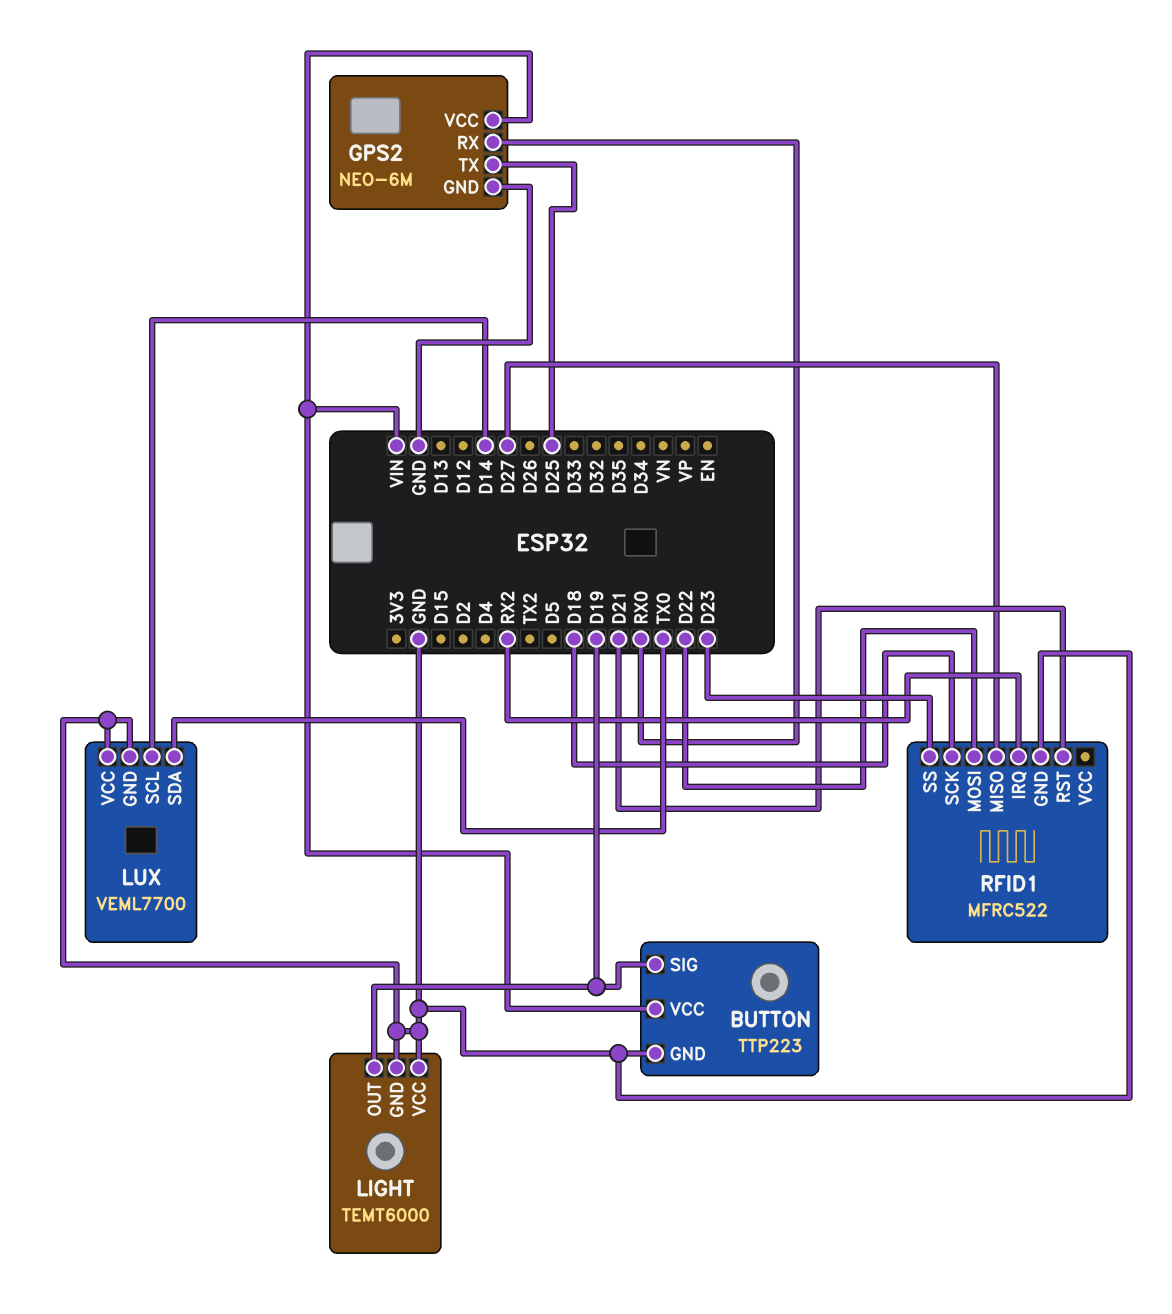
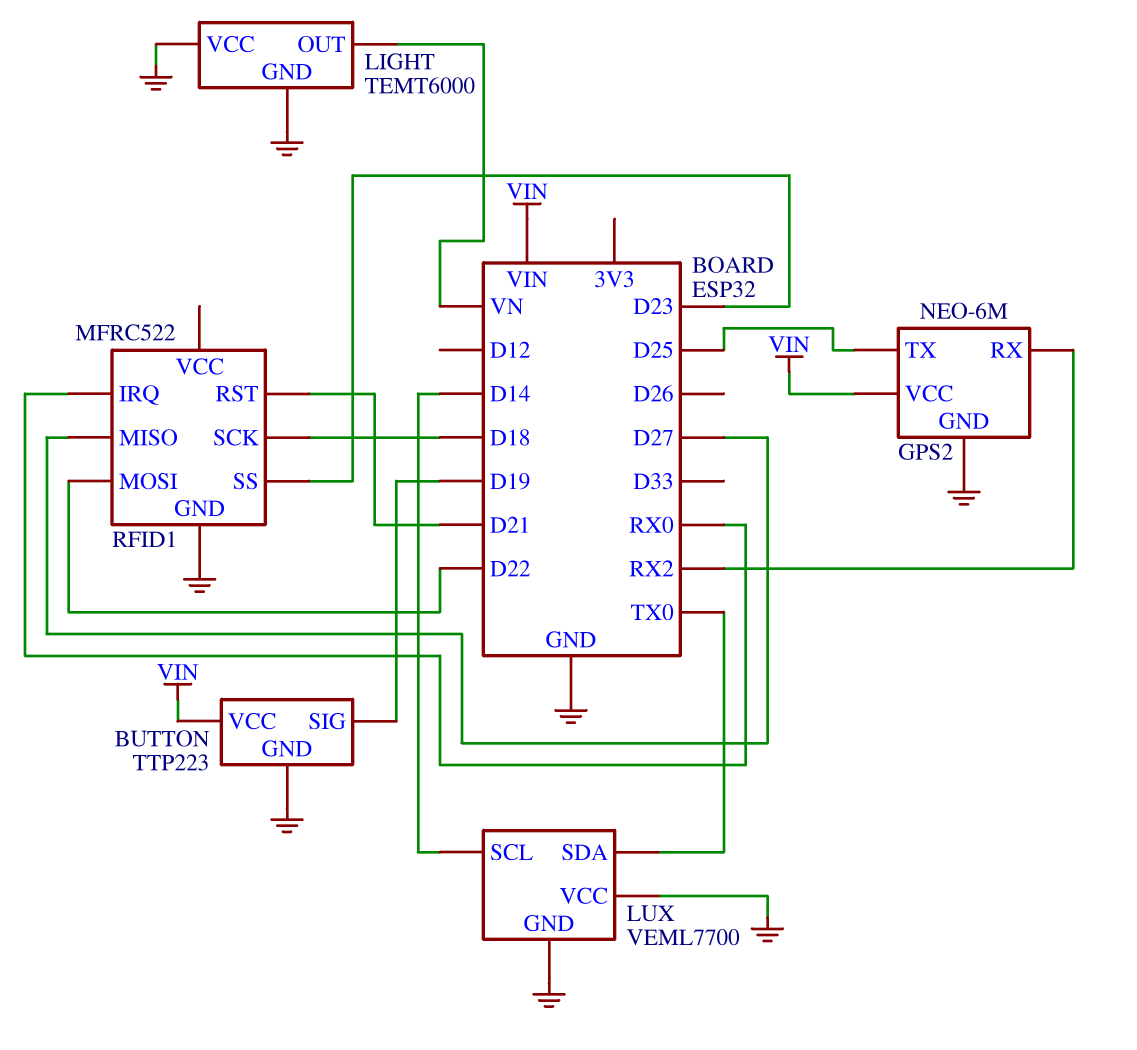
GPS2 pin RX: RX0 -> RX2
LIGHT pin OUT: D19 -> VN
RFID1 pin IRQ: RX2 -> RX0

